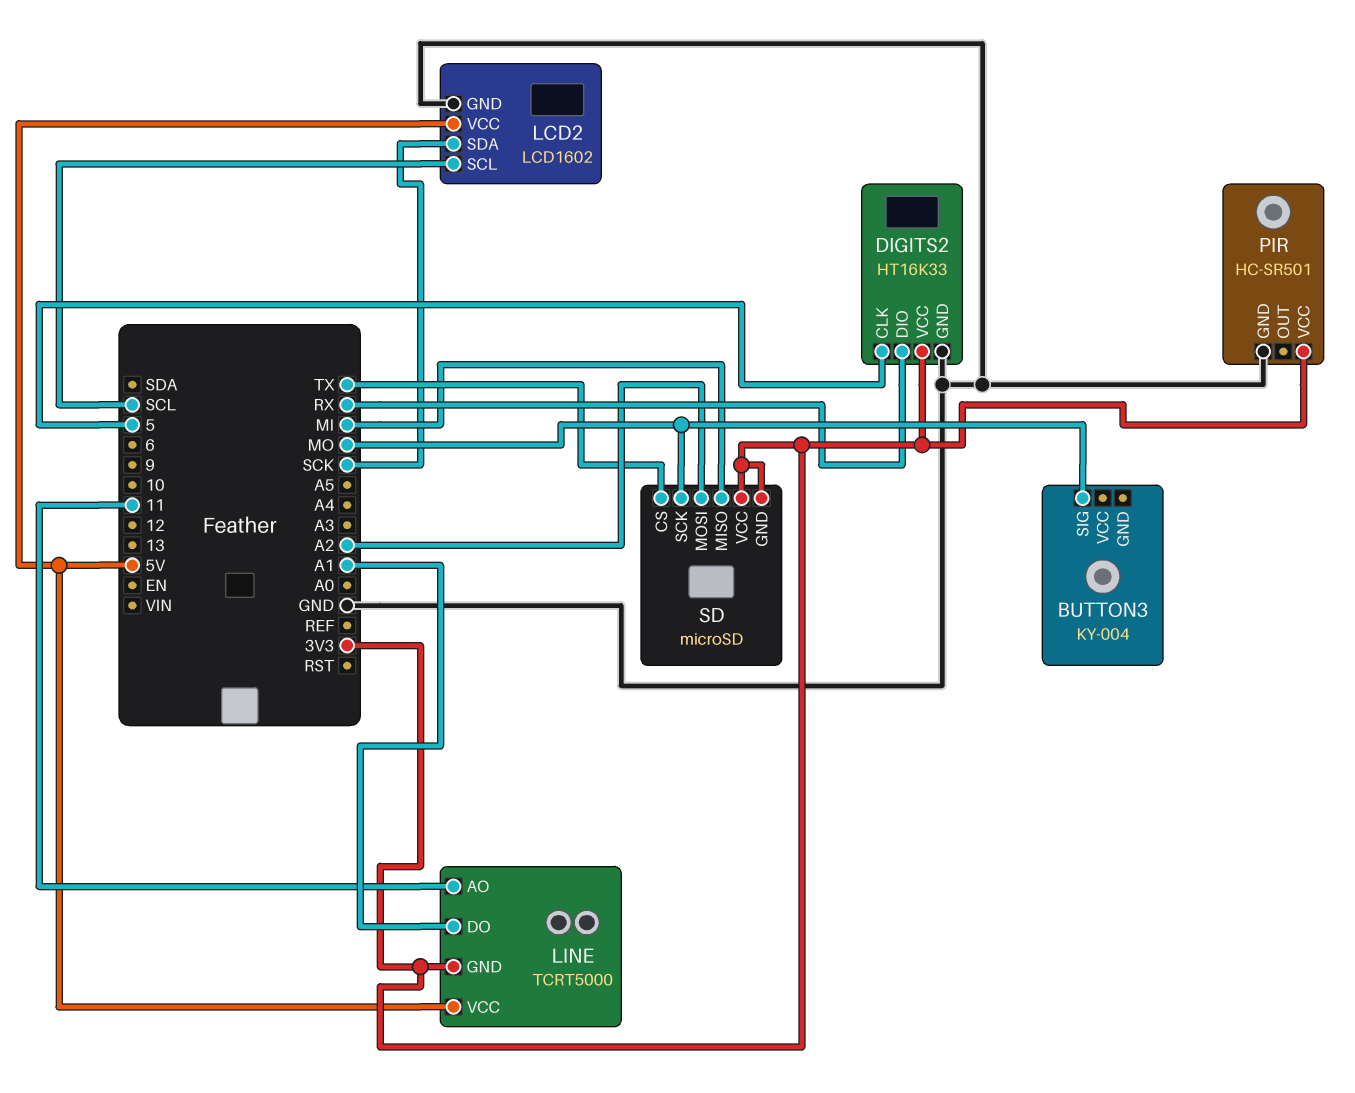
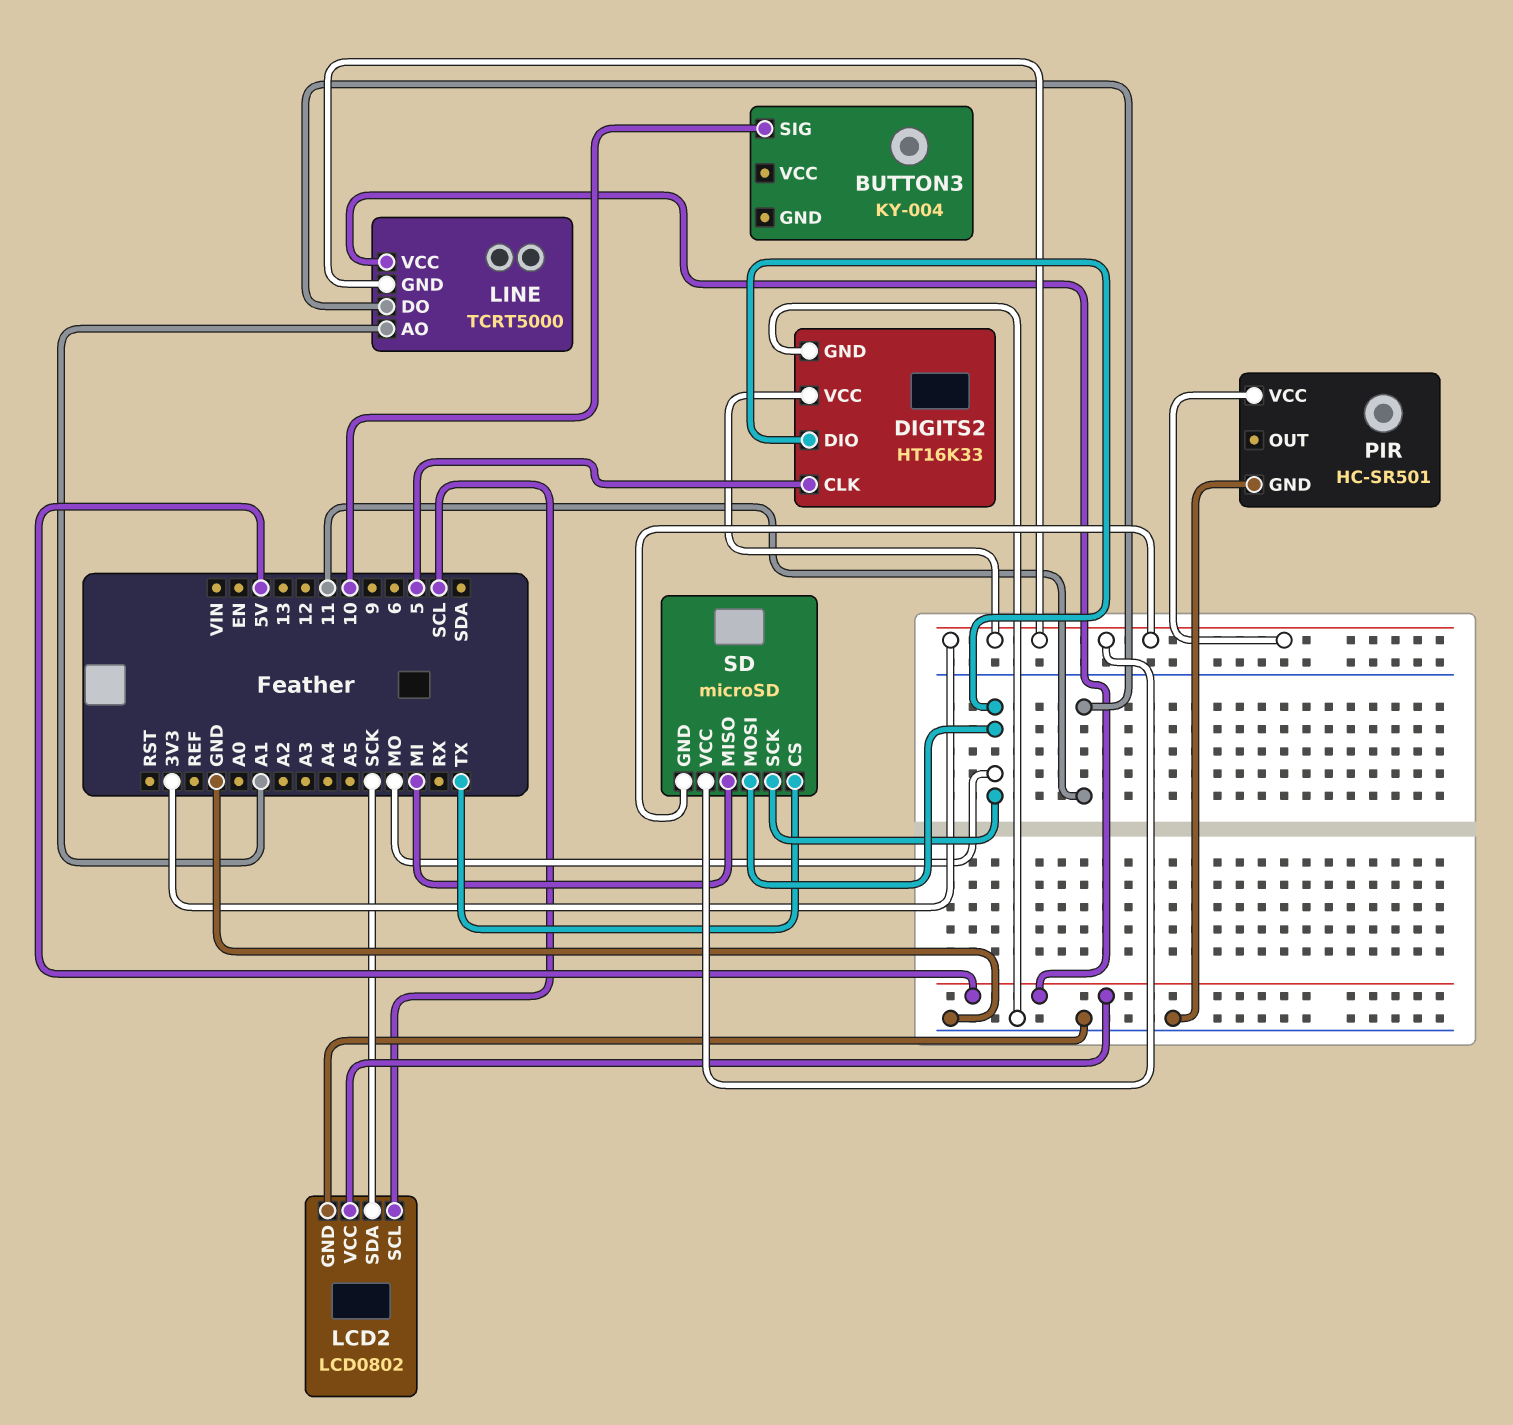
BUTTON3 pin SIG: MO -> 10
DIGITS2 pin DIO: RX -> MO
LCD2: LCD1602 -> LCD0802
LINE pin AO: 11 -> A1
LINE pin DO: A1 -> 11
SD pin MOSI: A2 -> MO

